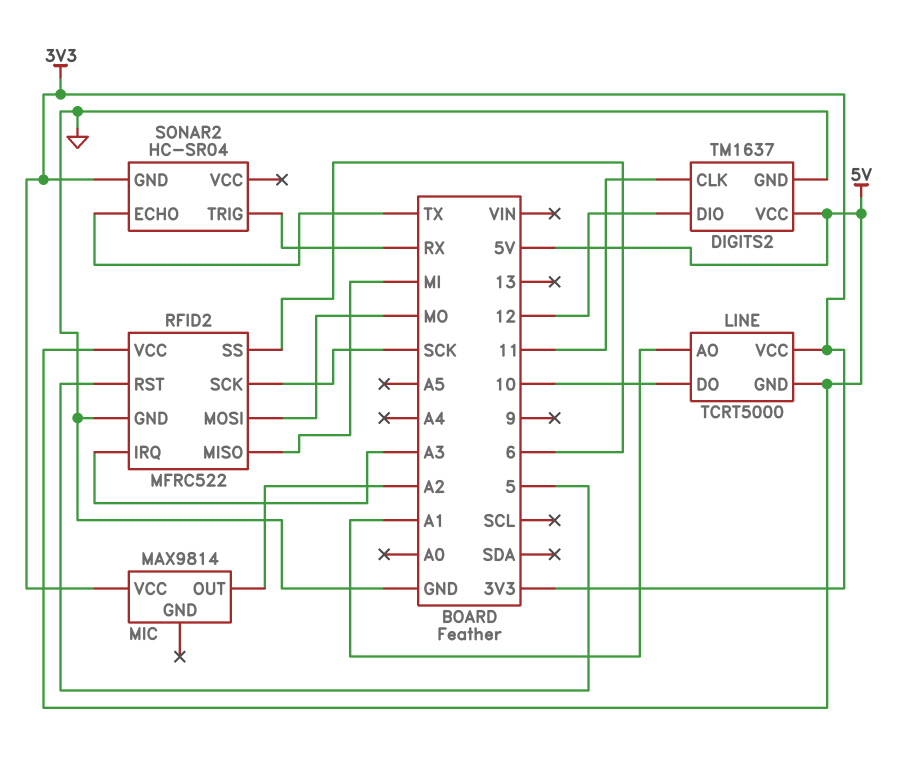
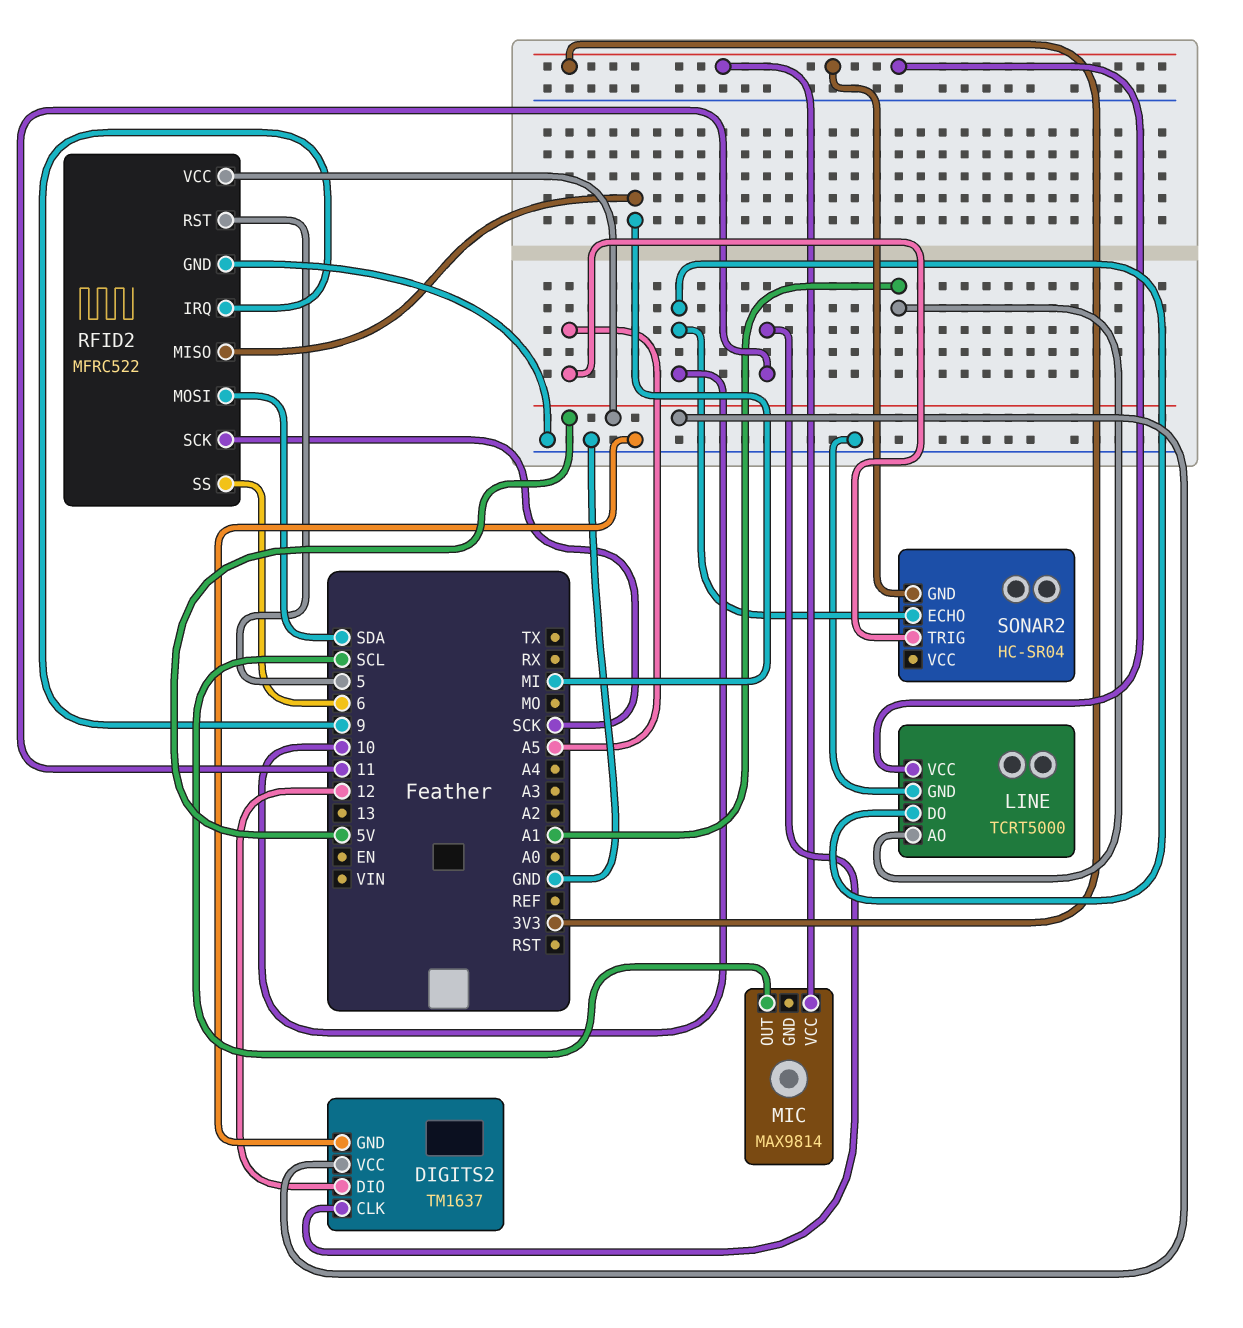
LINE pin GND: 5V -> GND
MIC pin OUT: A2 -> SCL
RFID2 pin IRQ: A3 -> 9
RFID2 pin MOSI: MO -> SDA
SONAR2 pin ECHO: TX -> 10
SONAR2 pin TRIG: RX -> A5

